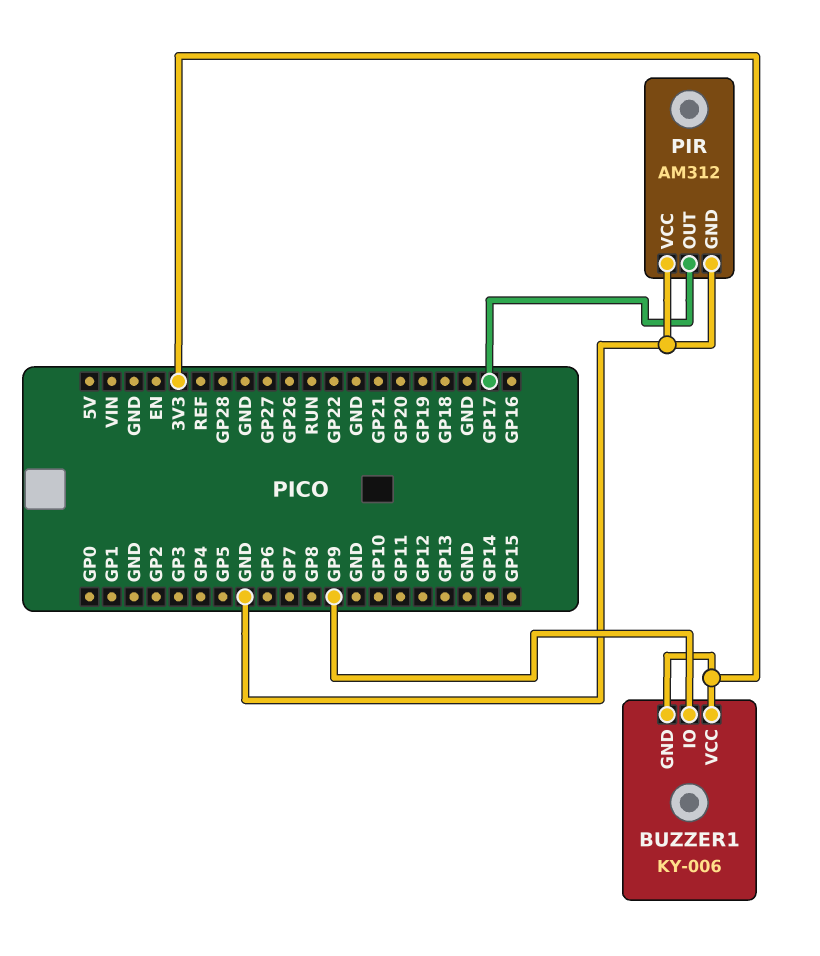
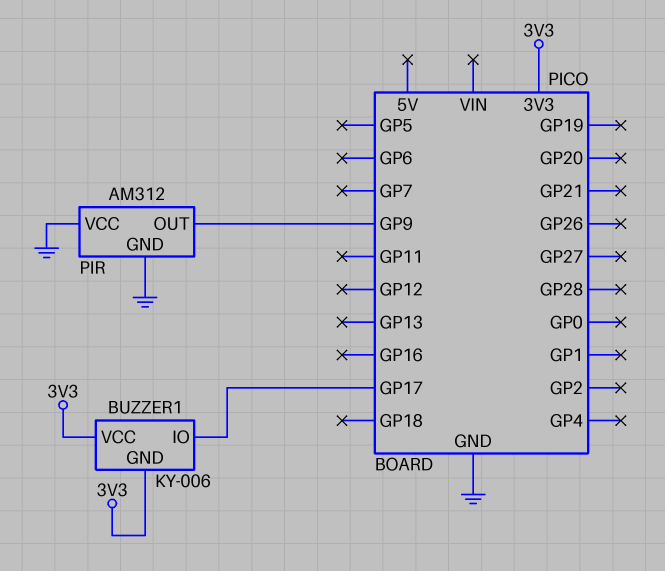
BUZZER1 pin IO: GP9 -> GP17
PIR pin OUT: GP17 -> GP9

